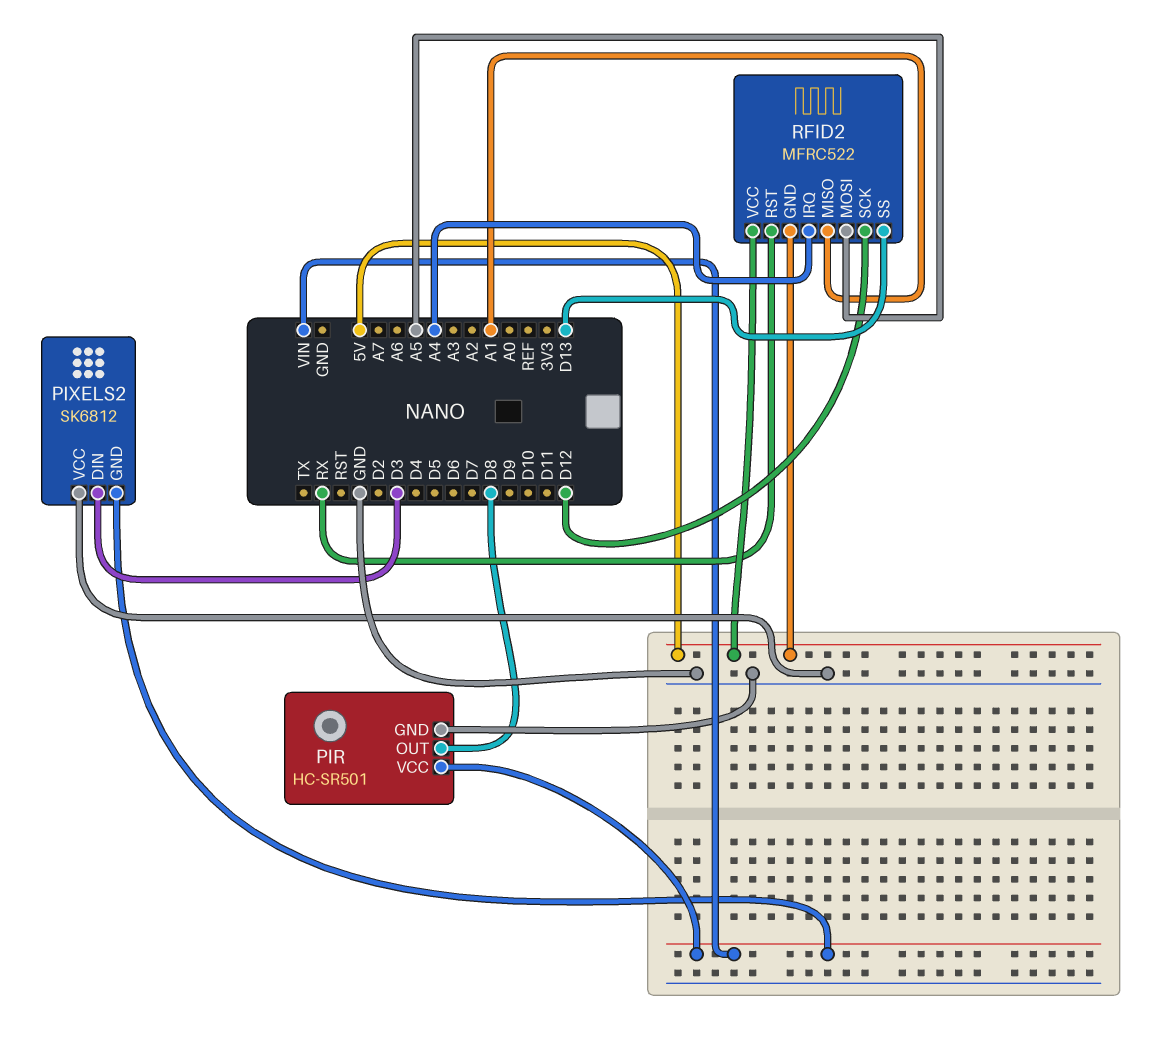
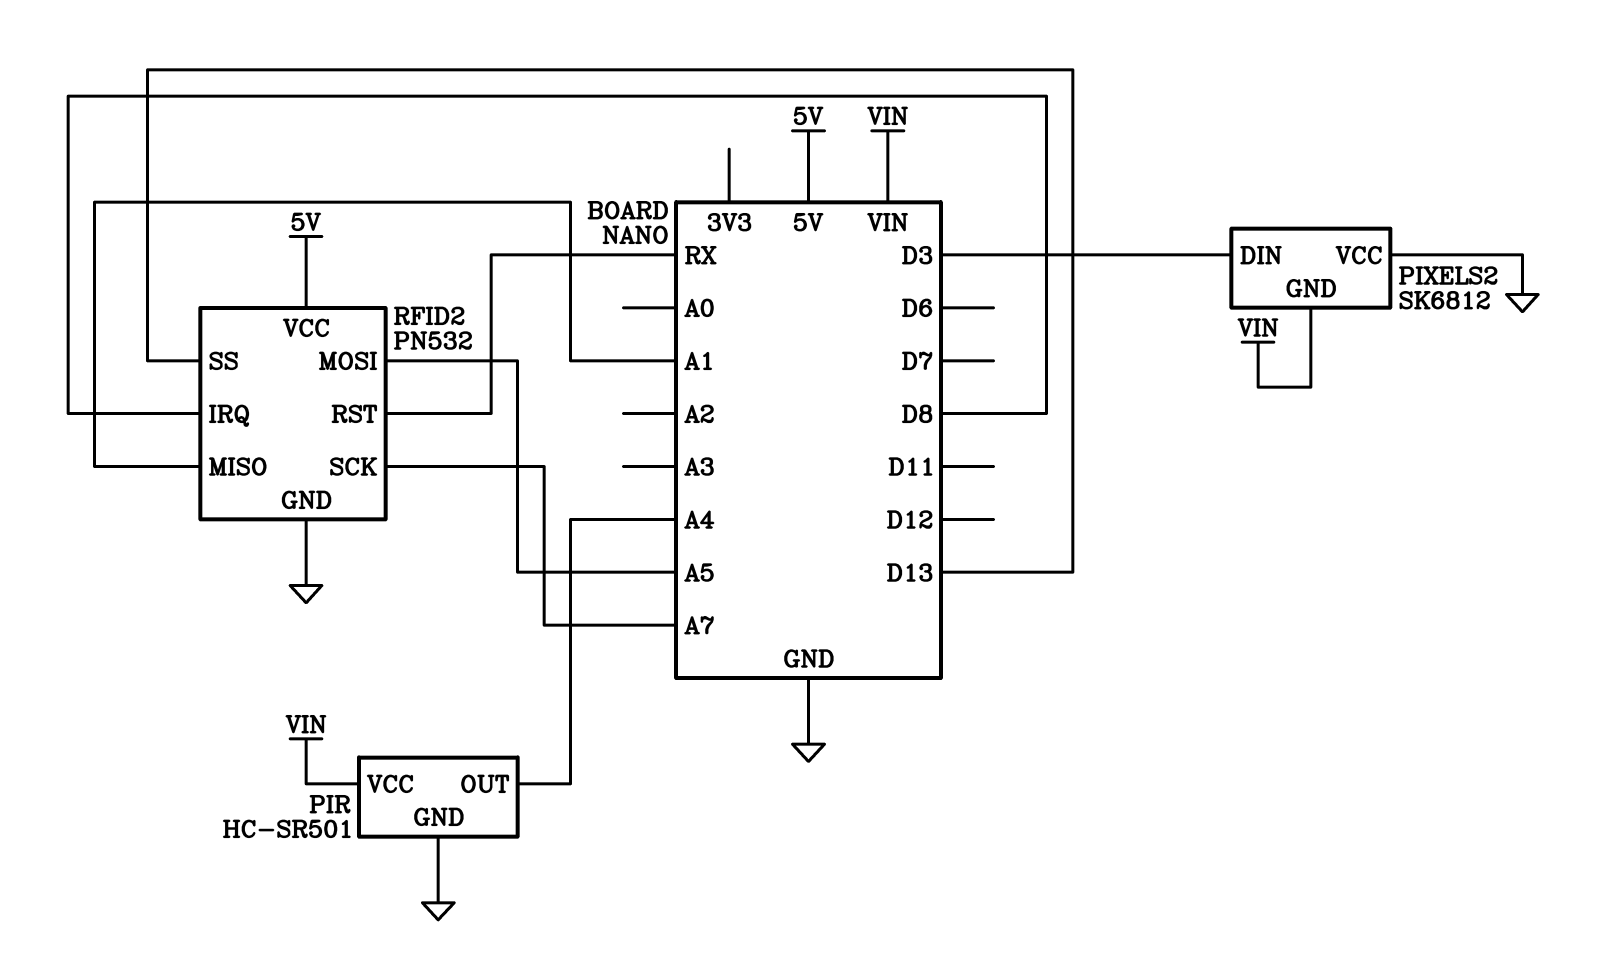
PIR pin OUT: D8 -> A4
RFID2: MFRC522 -> PN532
RFID2 pin GND: 5V -> GND
RFID2 pin IRQ: A4 -> D8
RFID2 pin SCK: D12 -> A7

